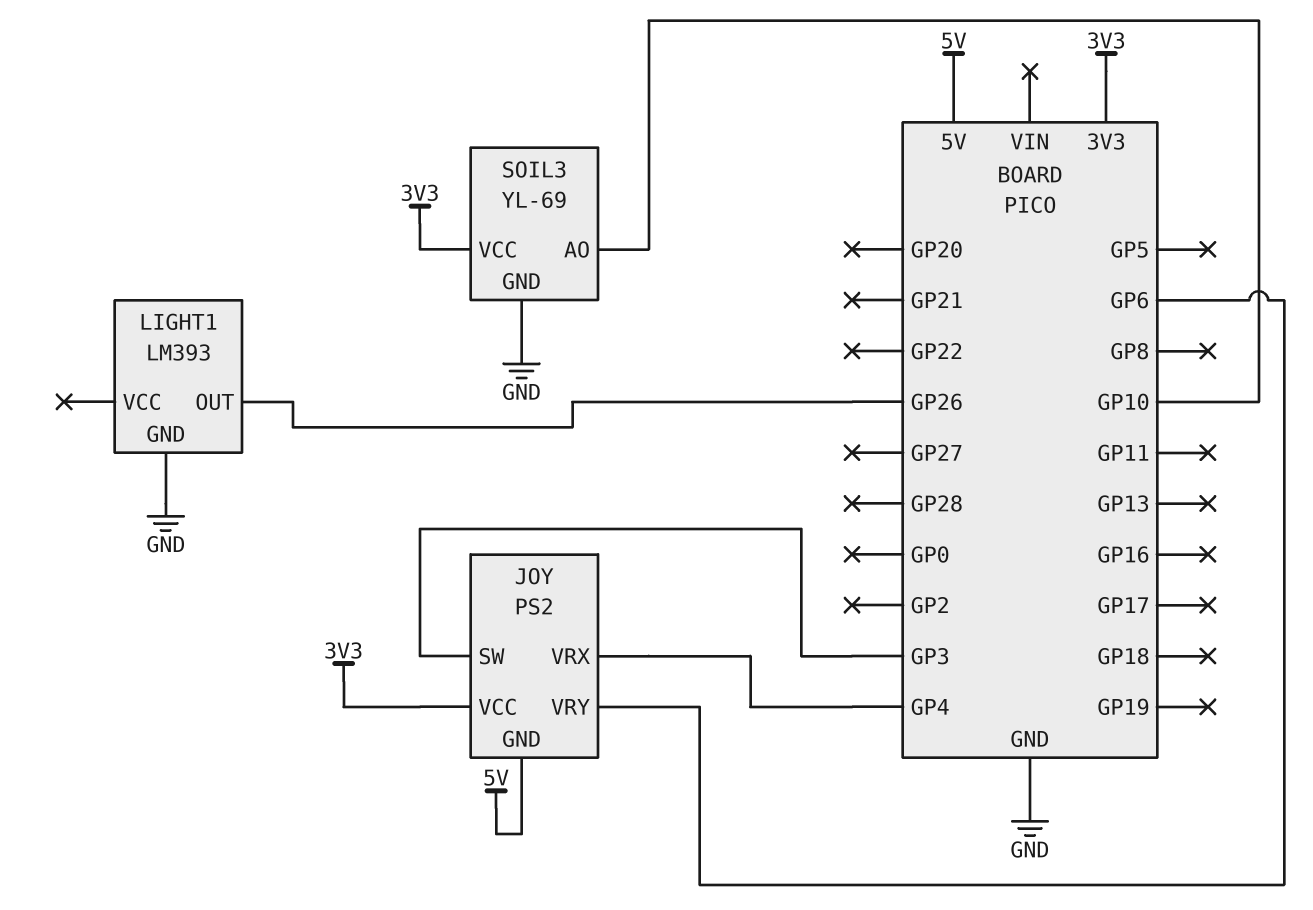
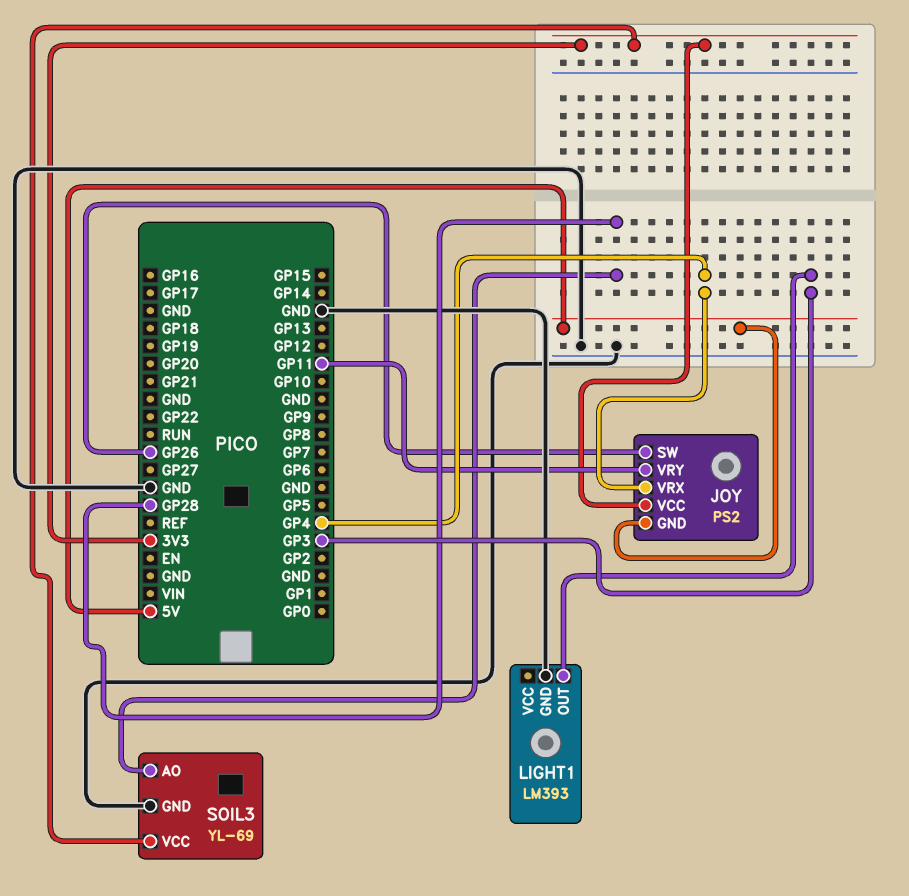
JOY pin SW: GP3 -> GP26
JOY pin VRY: GP6 -> GP11
LIGHT1 pin OUT: GP26 -> GP3
SOIL3 pin AO: GP10 -> GP28

